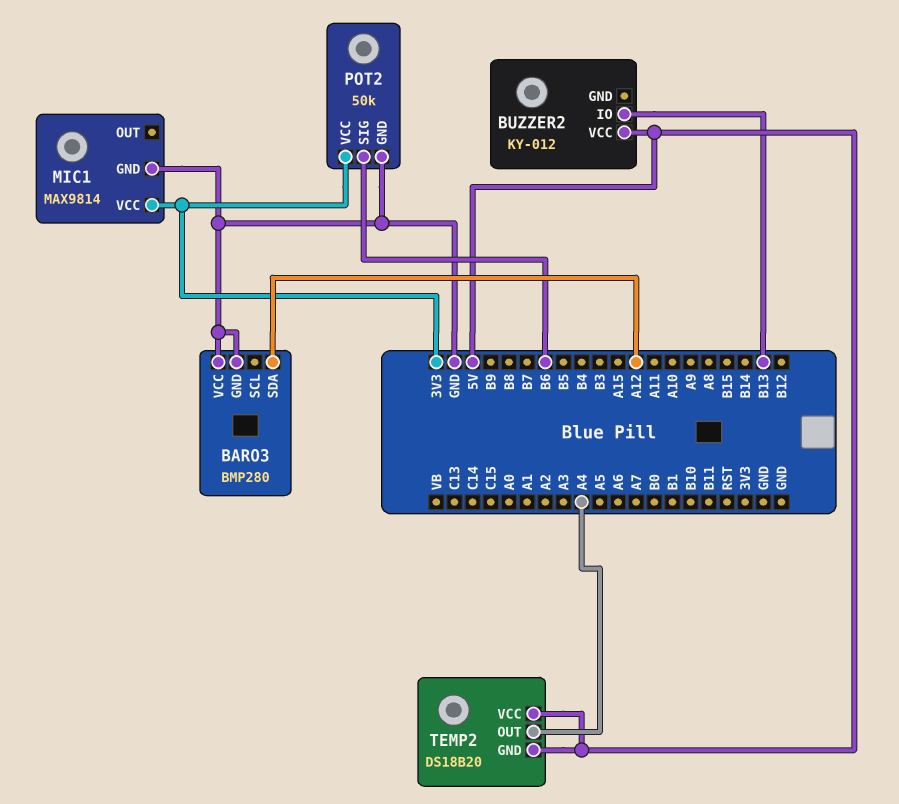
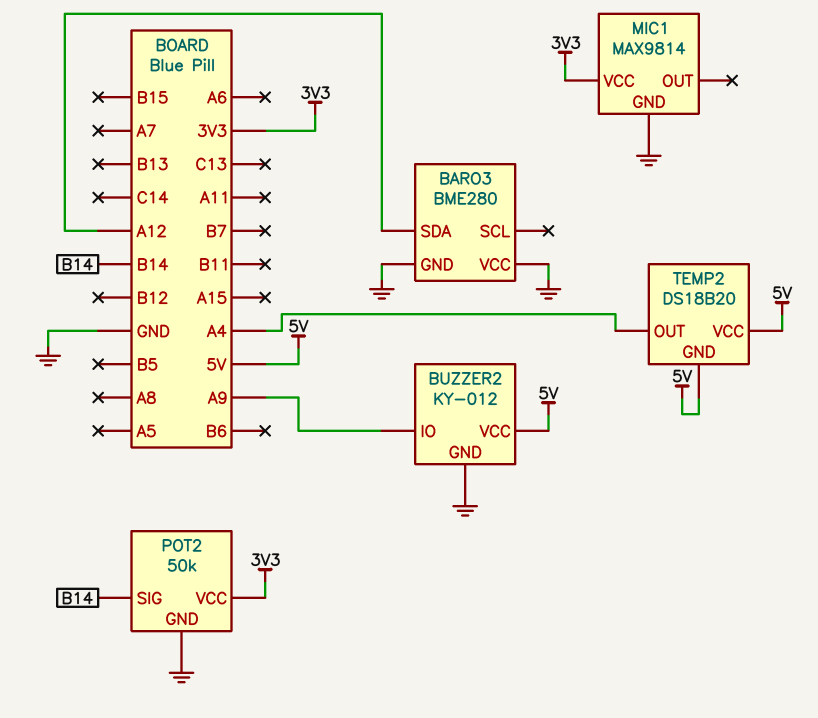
BARO3: BMP280 -> BME280
BUZZER2 pin GND: none -> GND
BUZZER2 pin IO: B13 -> A9
POT2 pin SIG: B6 -> B14

